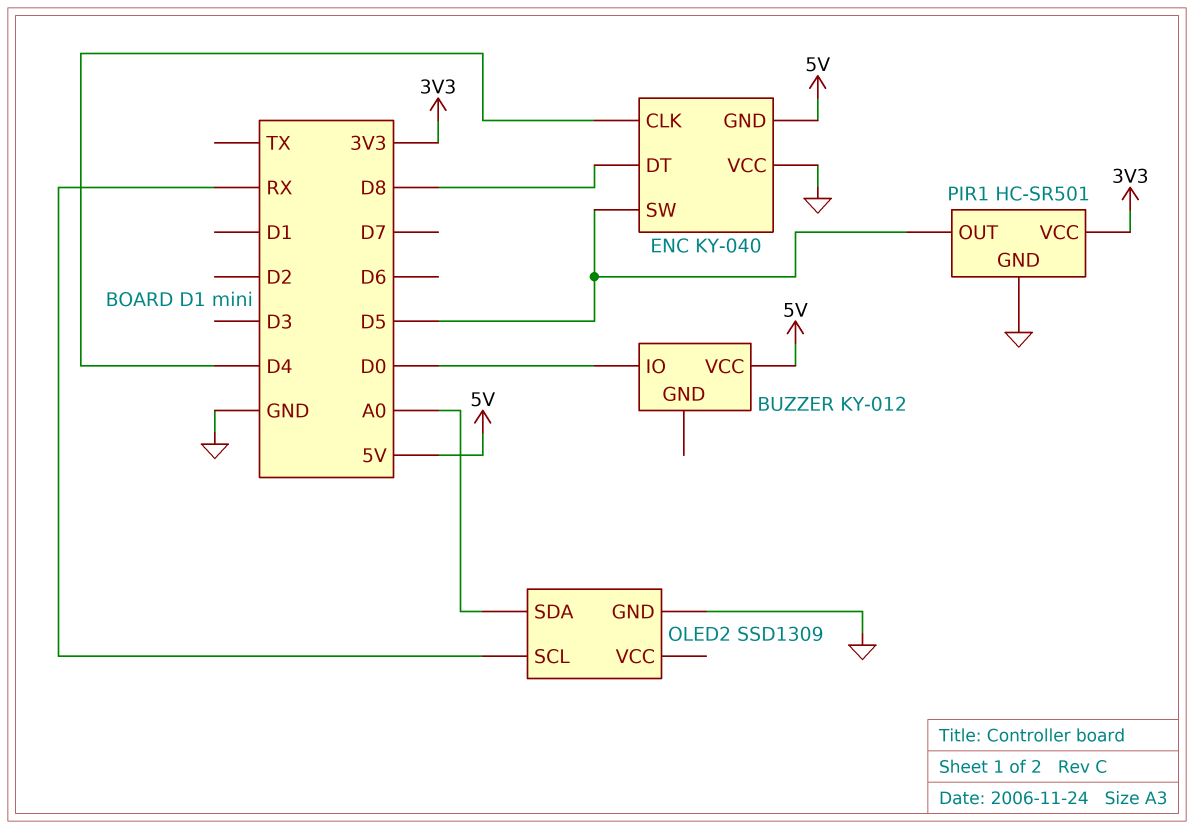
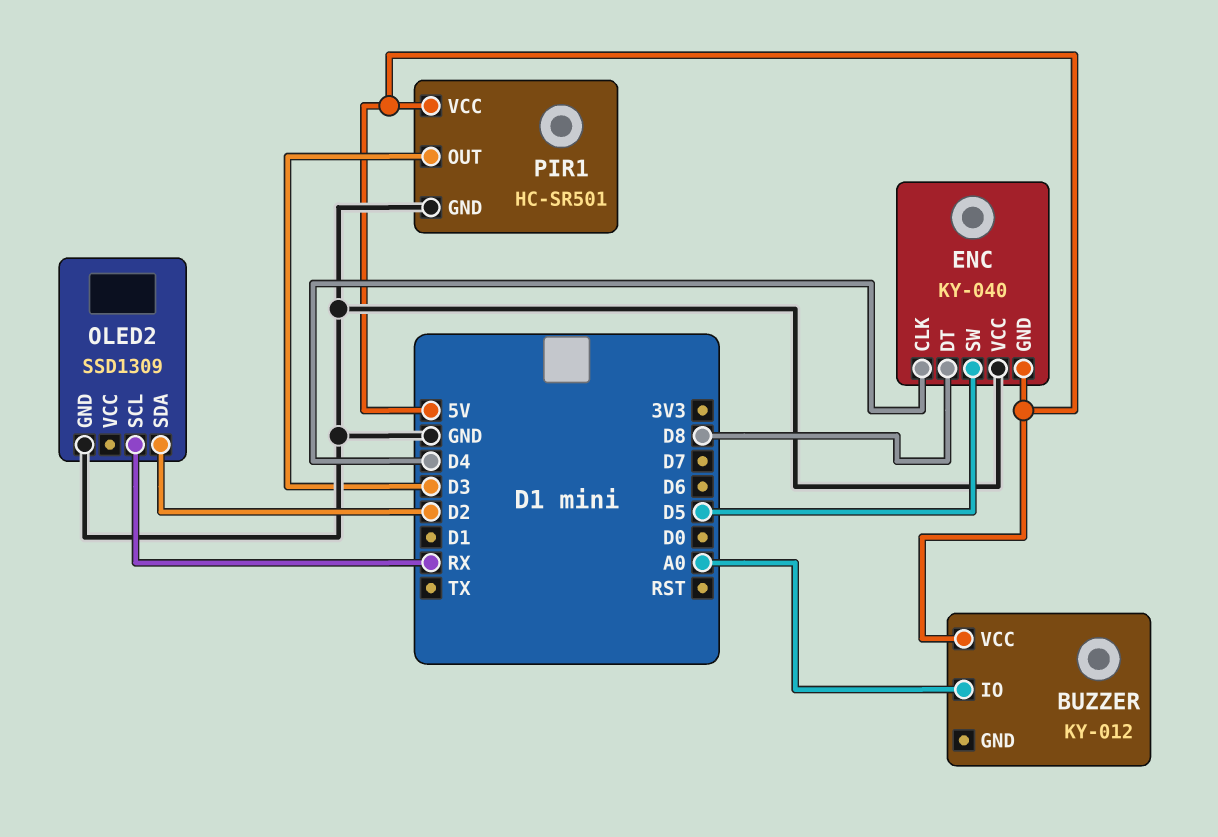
BUZZER pin IO: D0 -> A0
OLED2 pin SDA: A0 -> D2
PIR1 pin OUT: D5 -> D3
PIR1 pin VCC: 3V3 -> 5V

